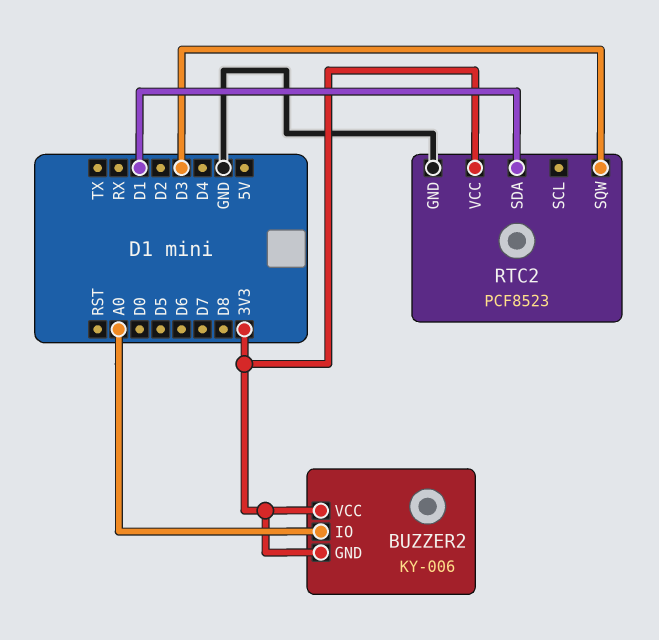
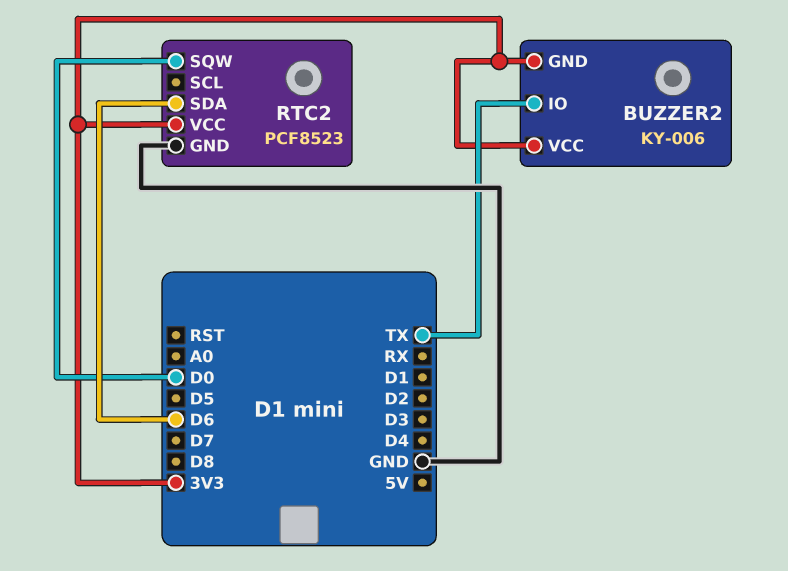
BUZZER2 pin IO: A0 -> TX
RTC2 pin SDA: D1 -> D6
RTC2 pin SQW: D3 -> D0

